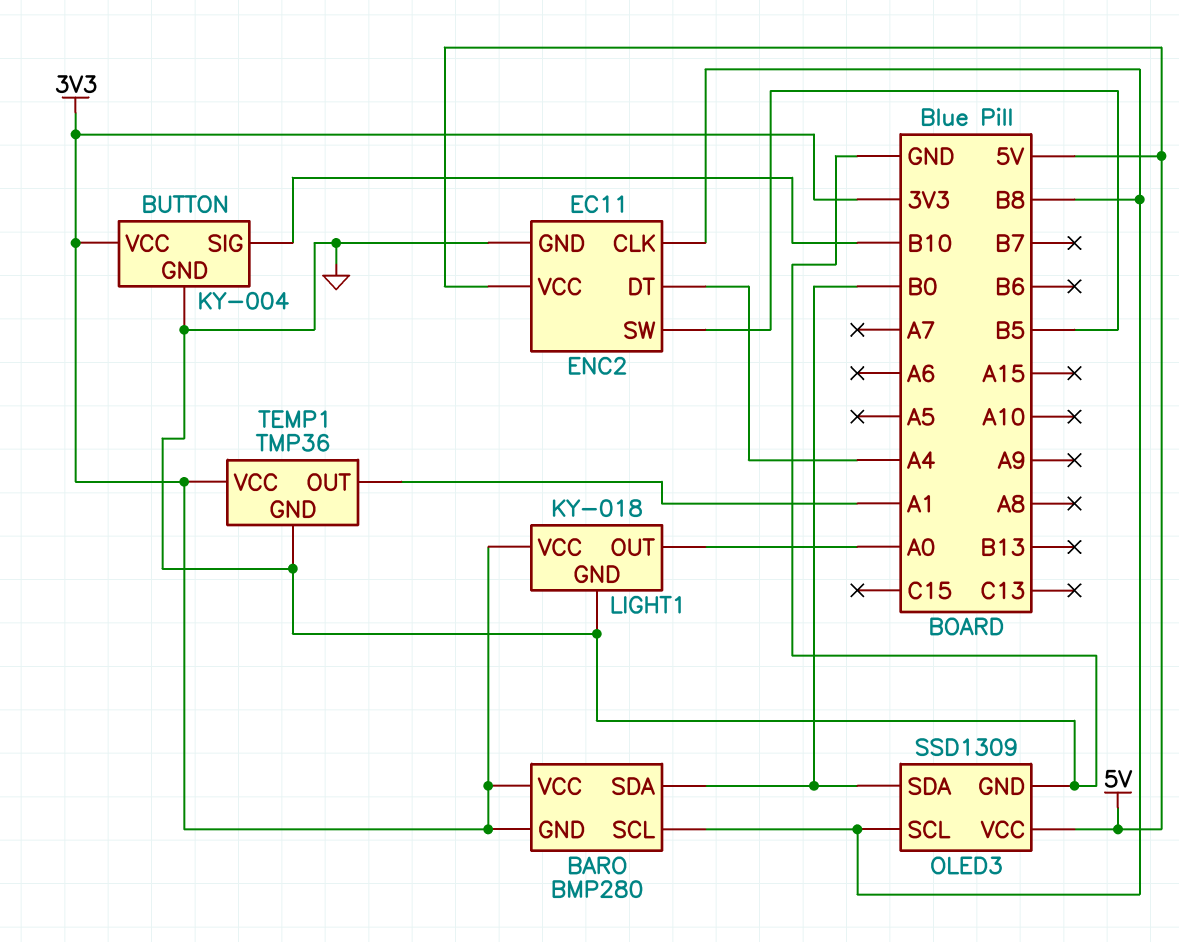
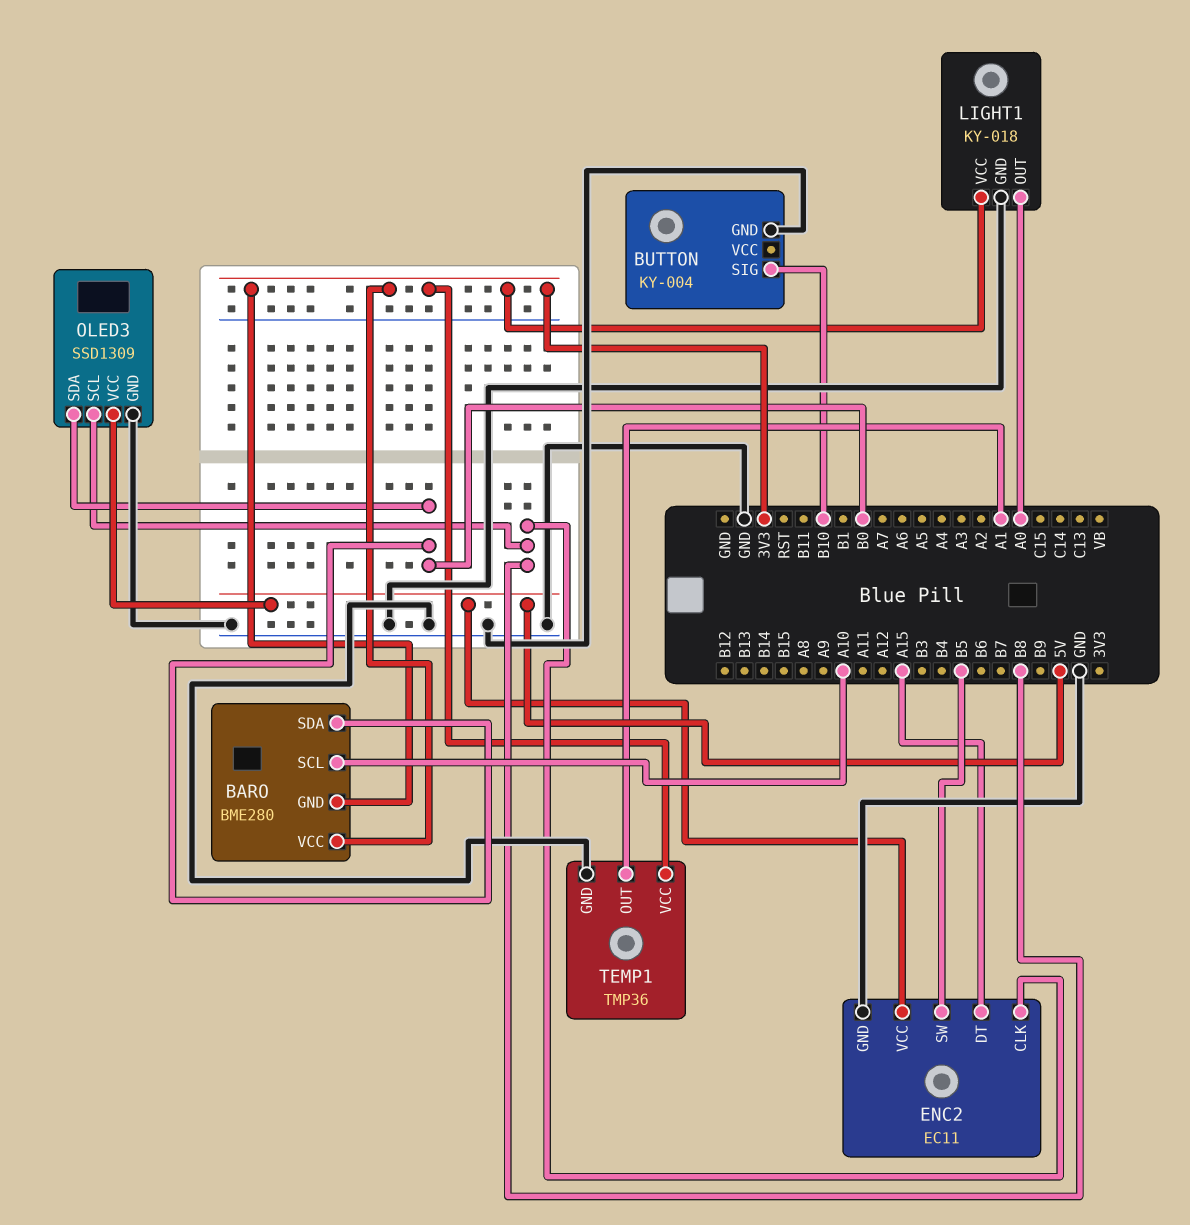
BARO: BMP280 -> BME280
BARO pin SCL: B8 -> A10
BUTTON pin VCC: 3V3 -> none
ENC2 pin DT: A4 -> A15

